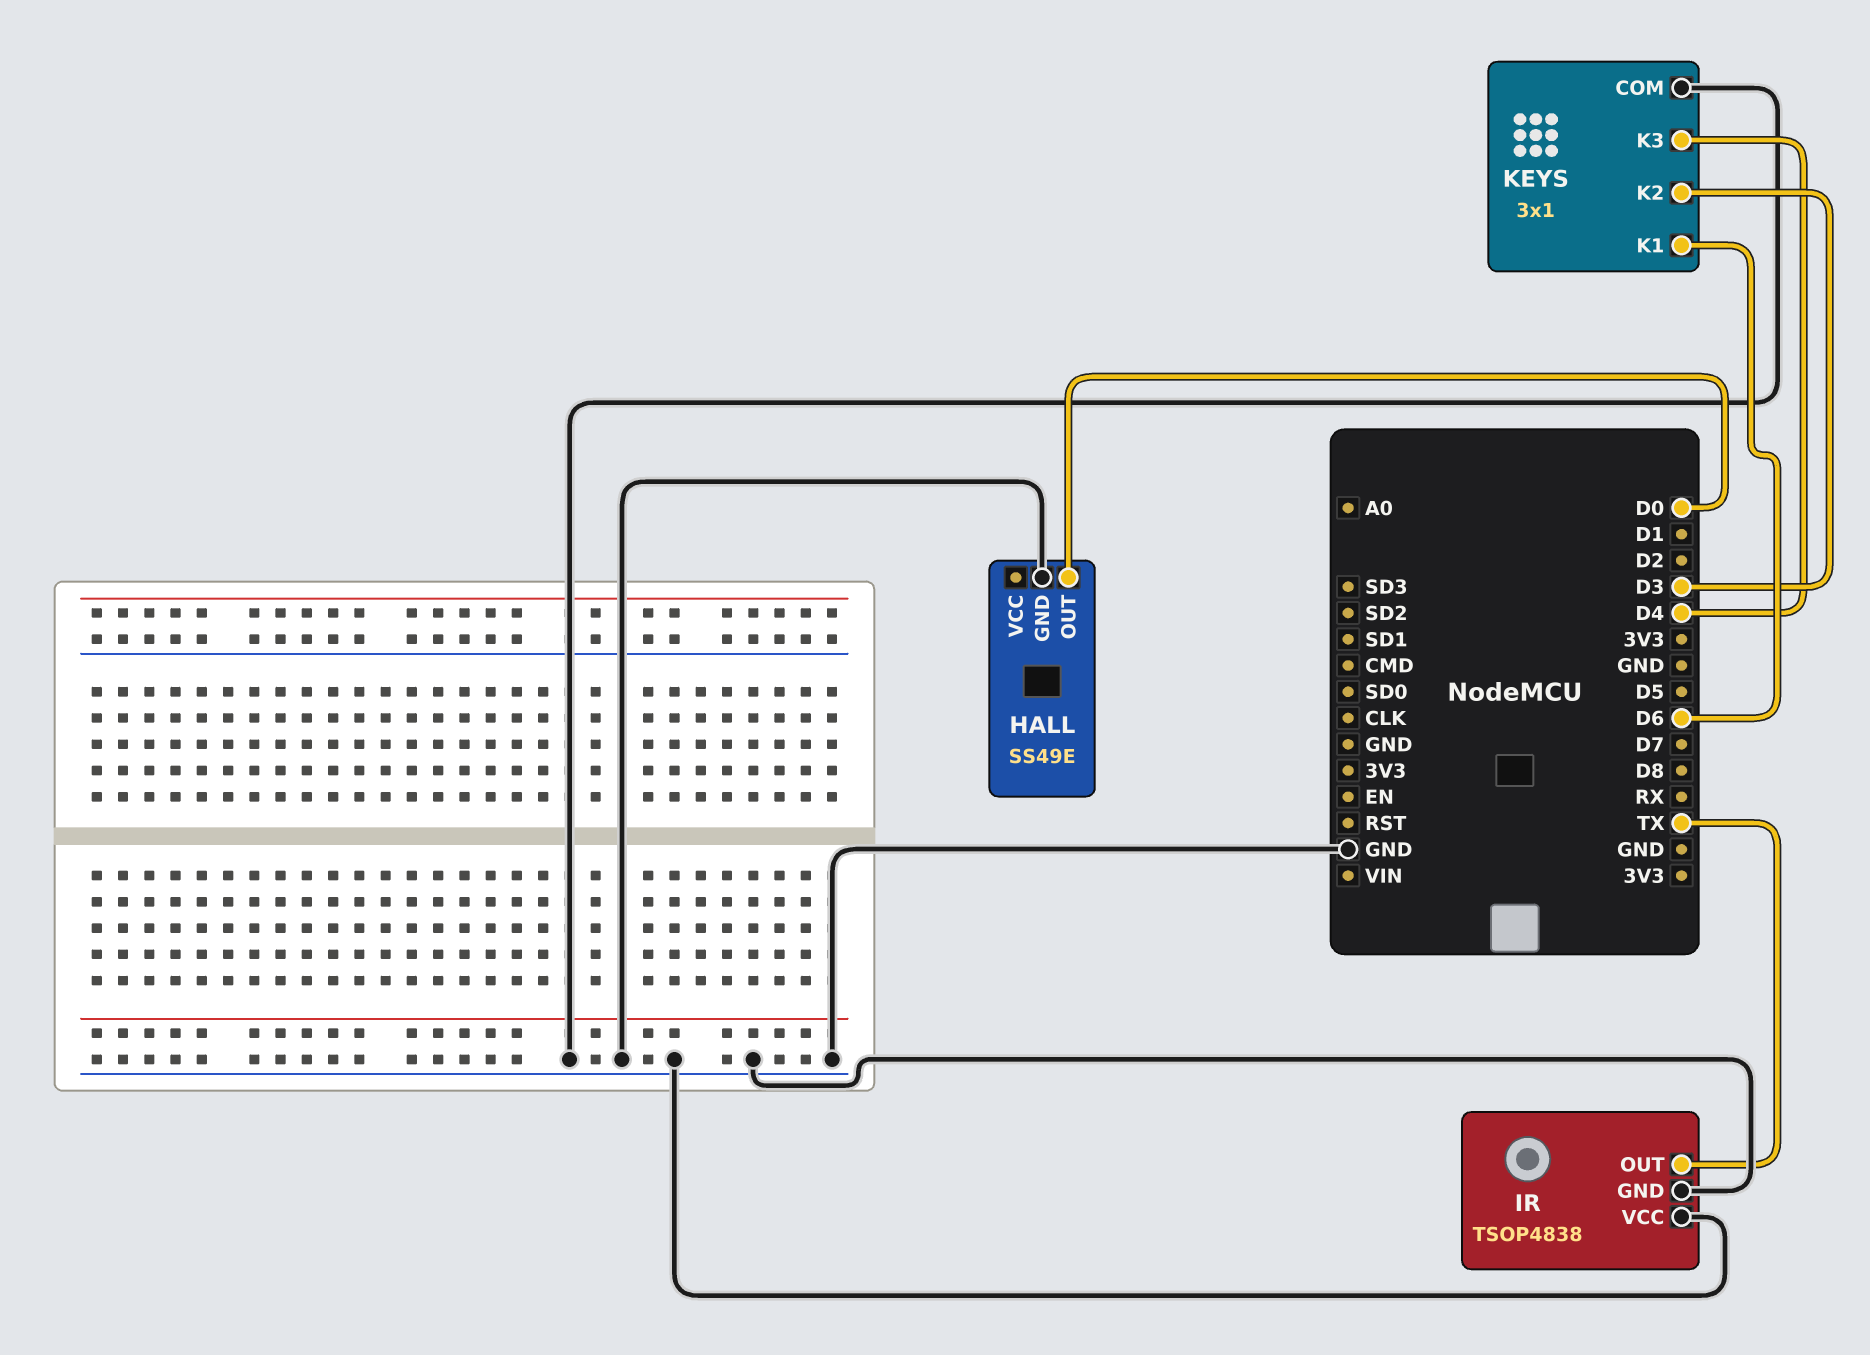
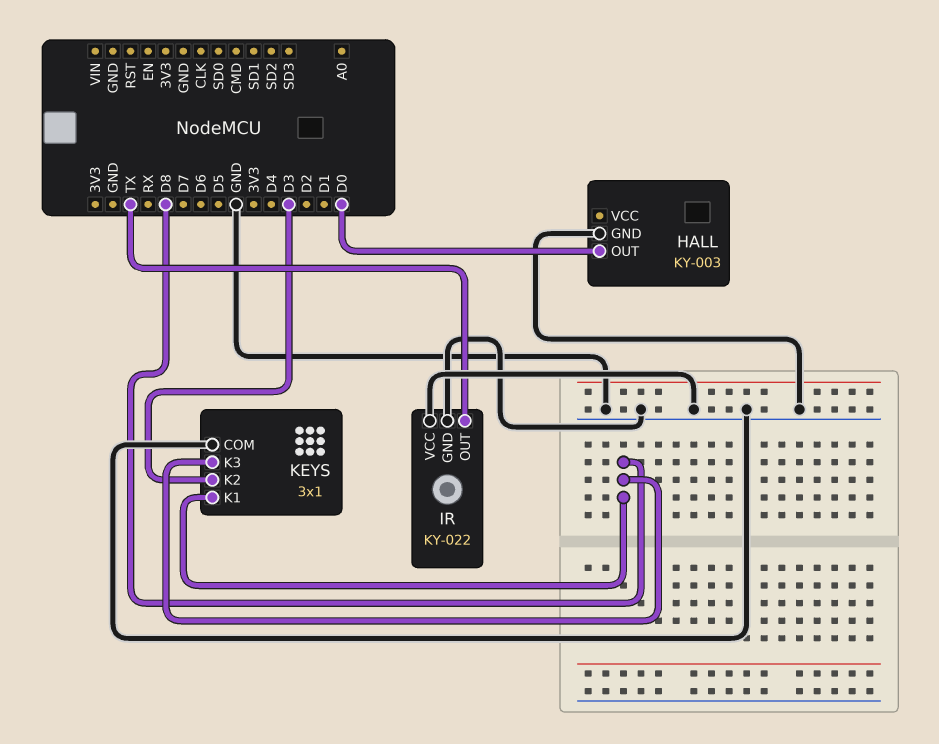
HALL: SS49E -> KY-003
IR: TSOP4838 -> KY-022
KEYS pin K1: D6 -> D8
KEYS pin K3: D4 -> D8

